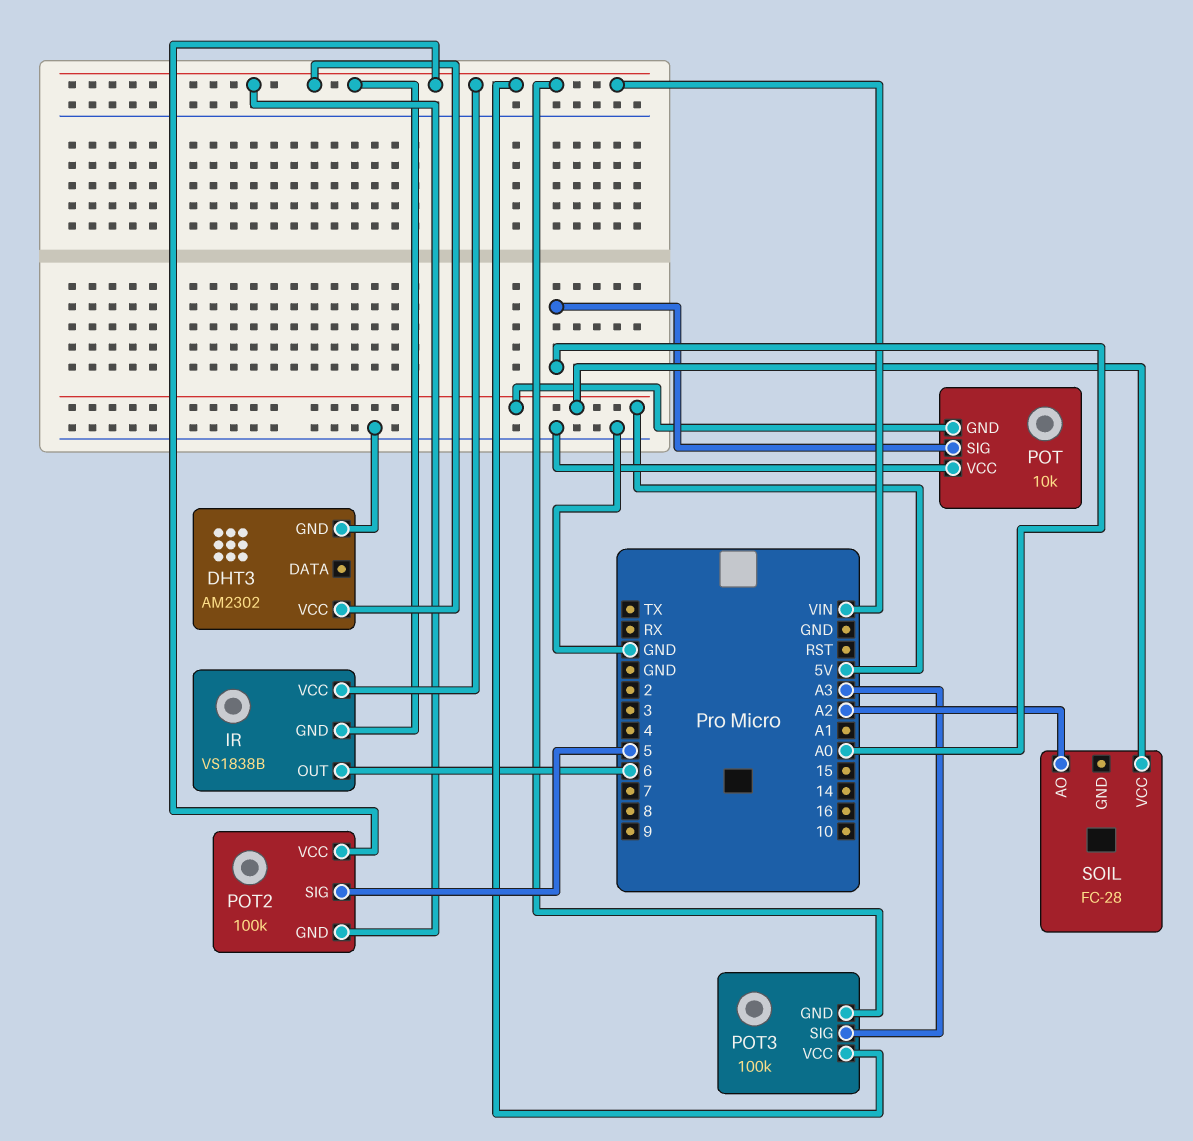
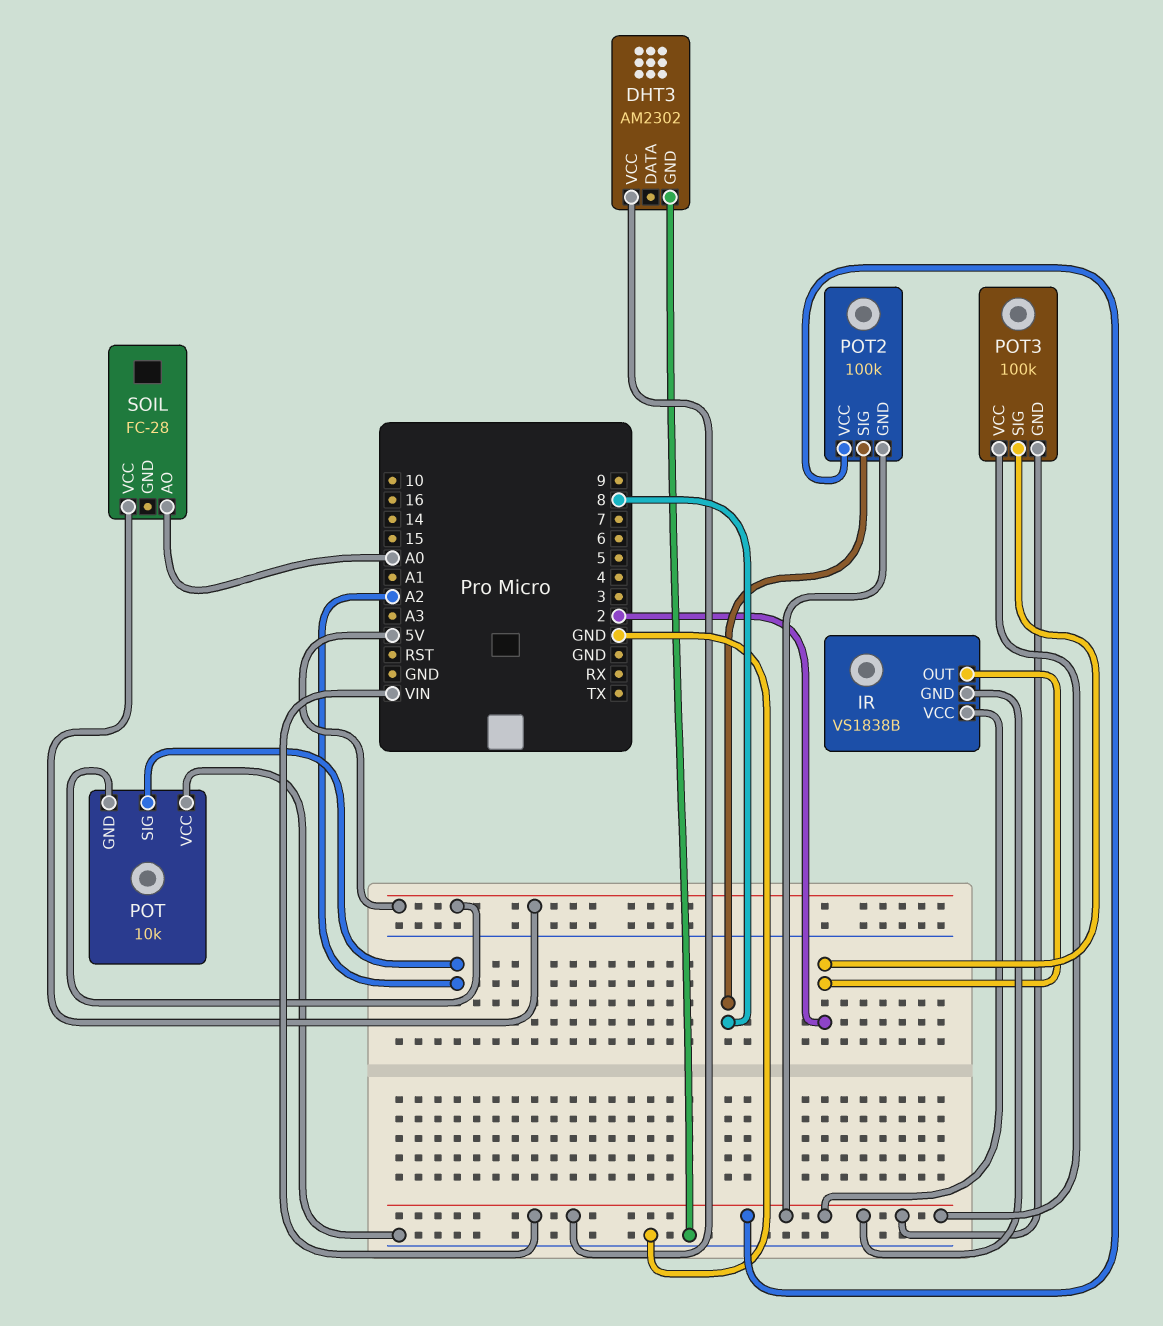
IR pin OUT: 6 -> 2
POT pin SIG: A0 -> A2
POT2 pin SIG: 5 -> 8
POT3 pin SIG: A3 -> 2
SOIL pin AO: A2 -> A0

